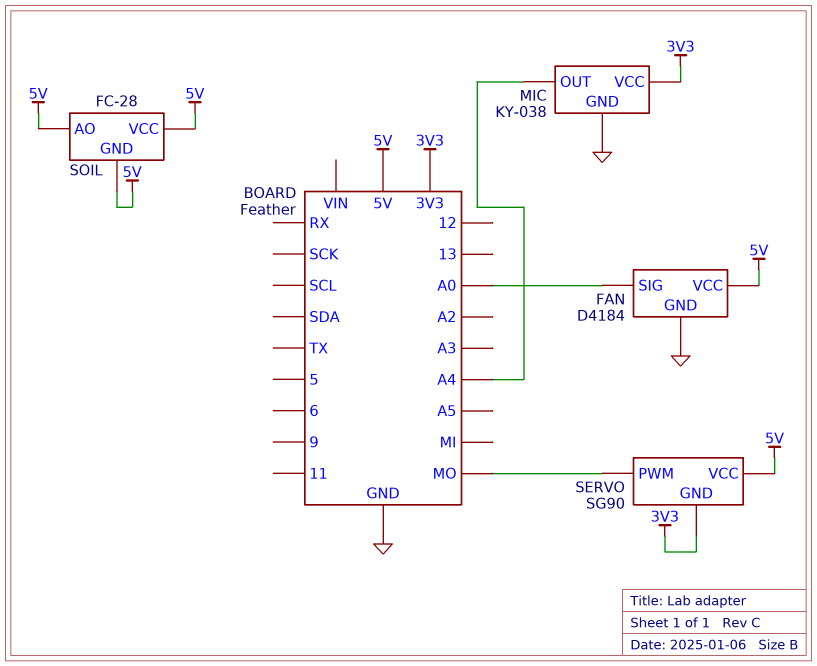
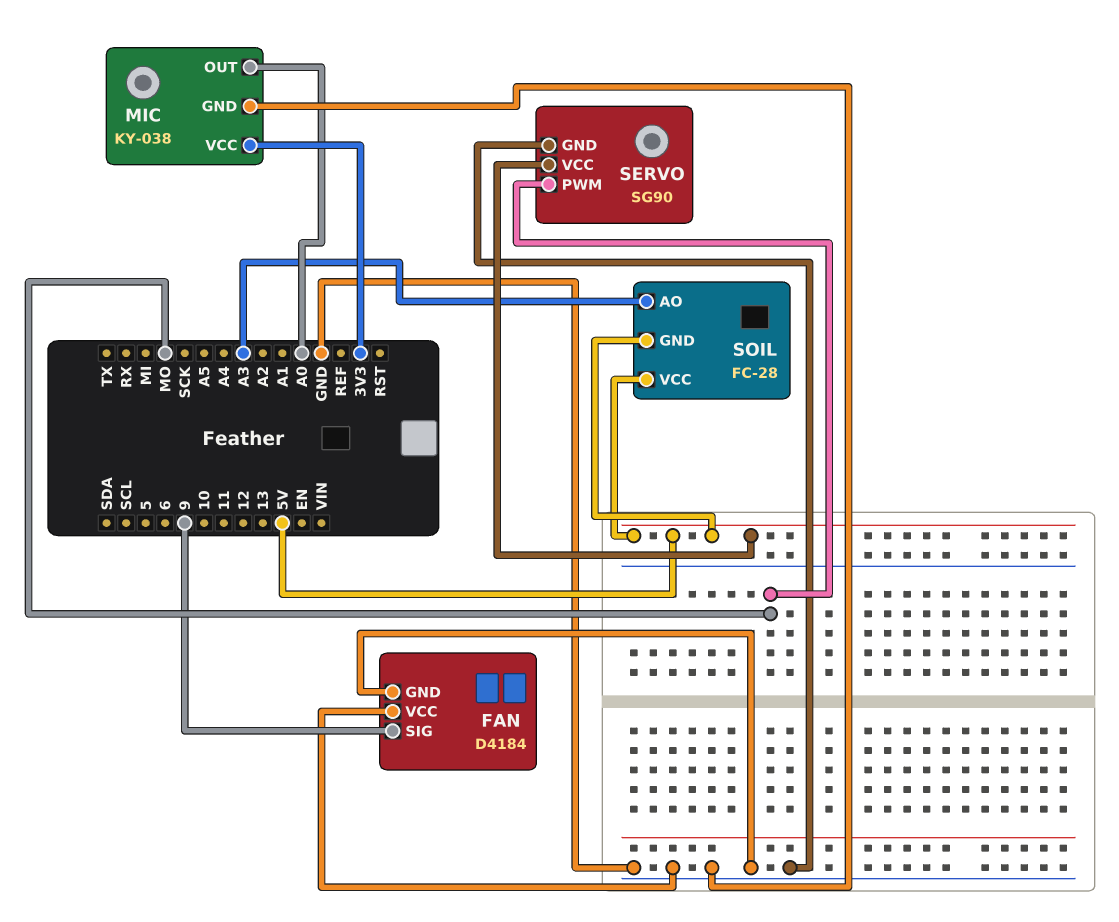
FAN pin SIG: A0 -> 9
FAN pin VCC: 5V -> GND
MIC pin OUT: A4 -> A0
SERVO pin GND: 3V3 -> GND
SOIL pin AO: 5V -> A3

